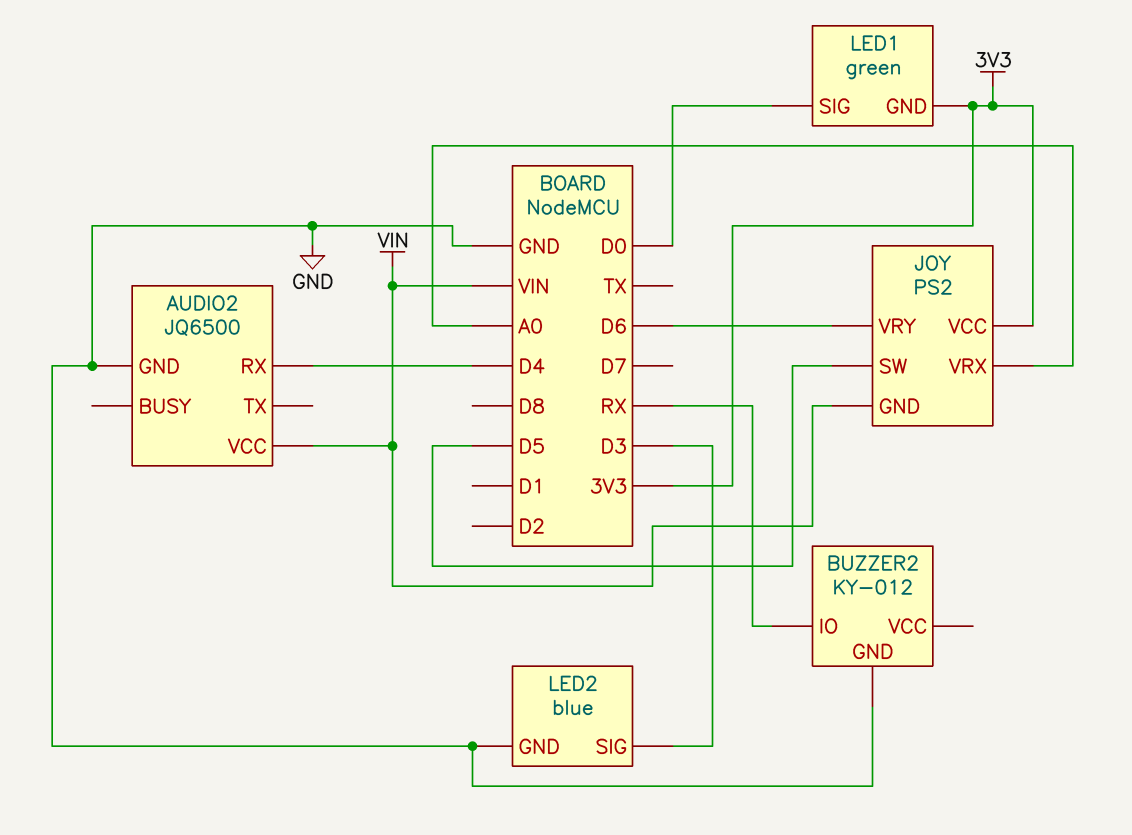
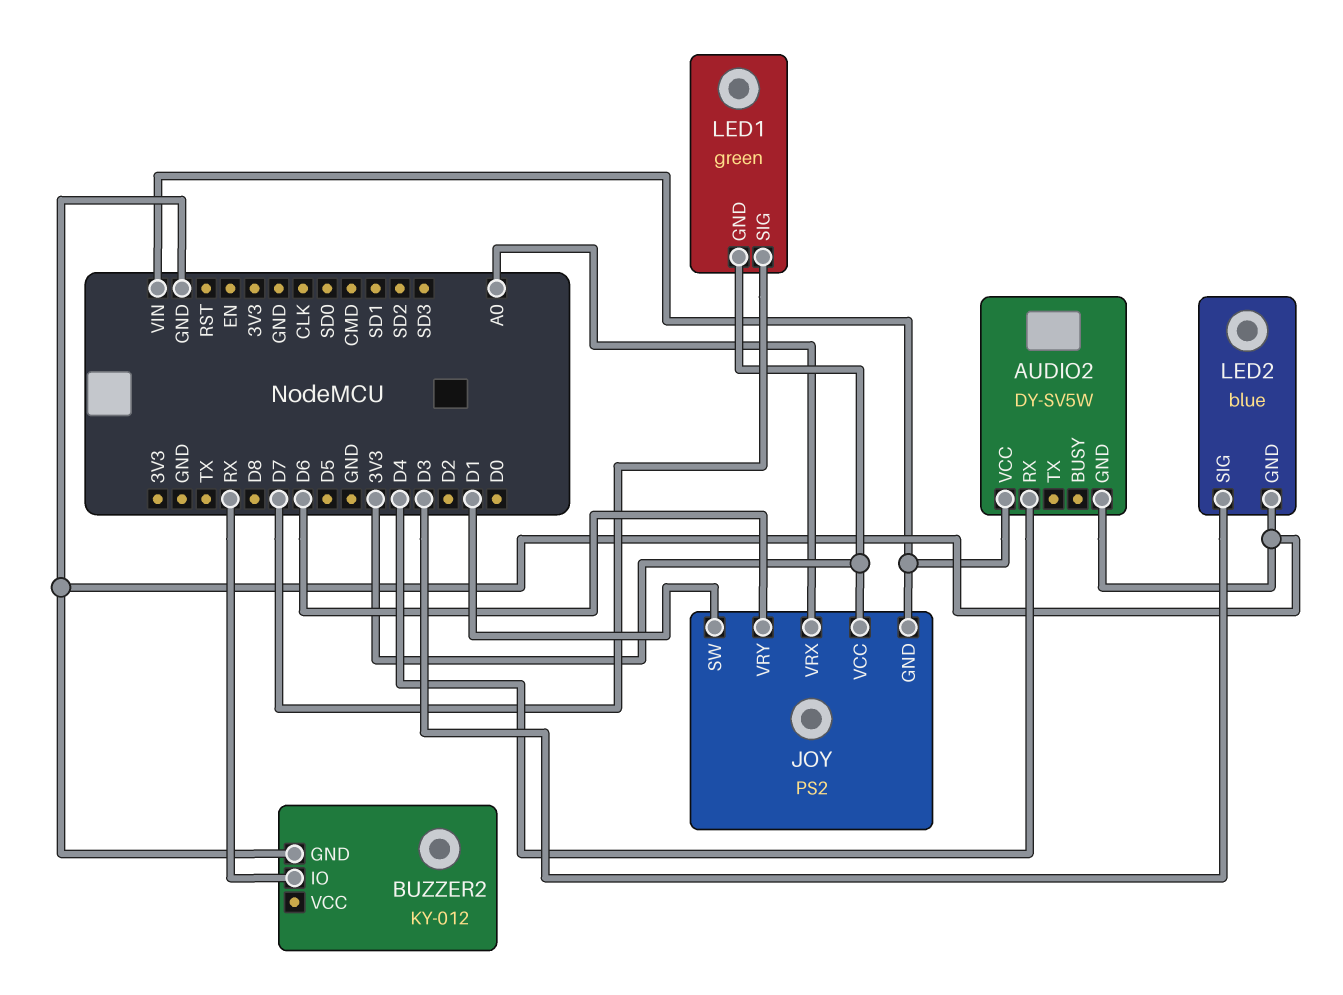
AUDIO2: JQ6500 -> DY-SV5W
JOY pin SW: D5 -> D1
LED1 pin SIG: D0 -> D7

